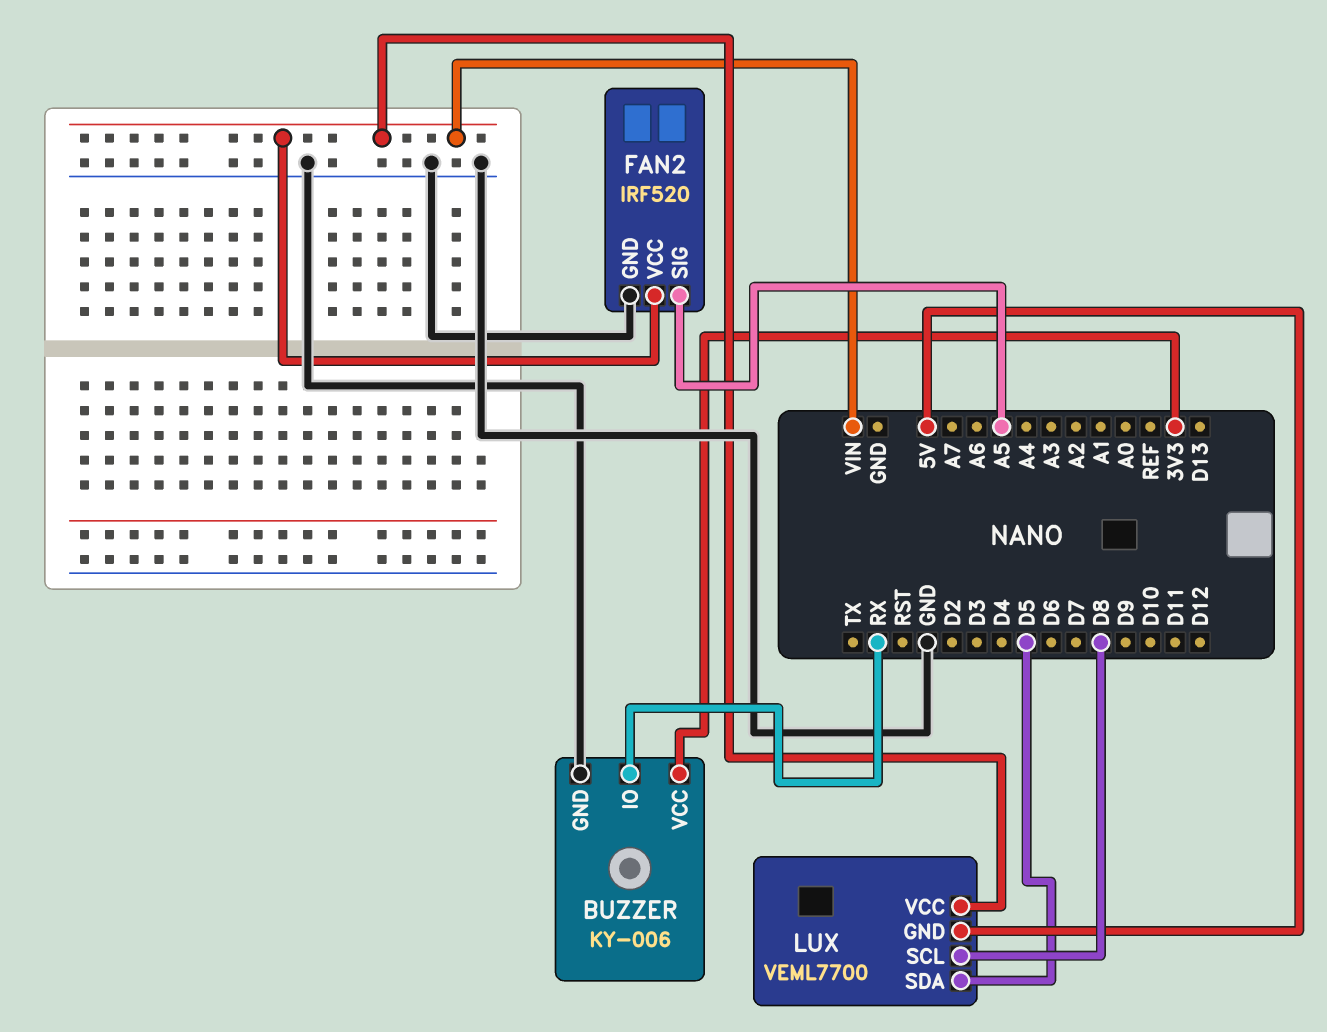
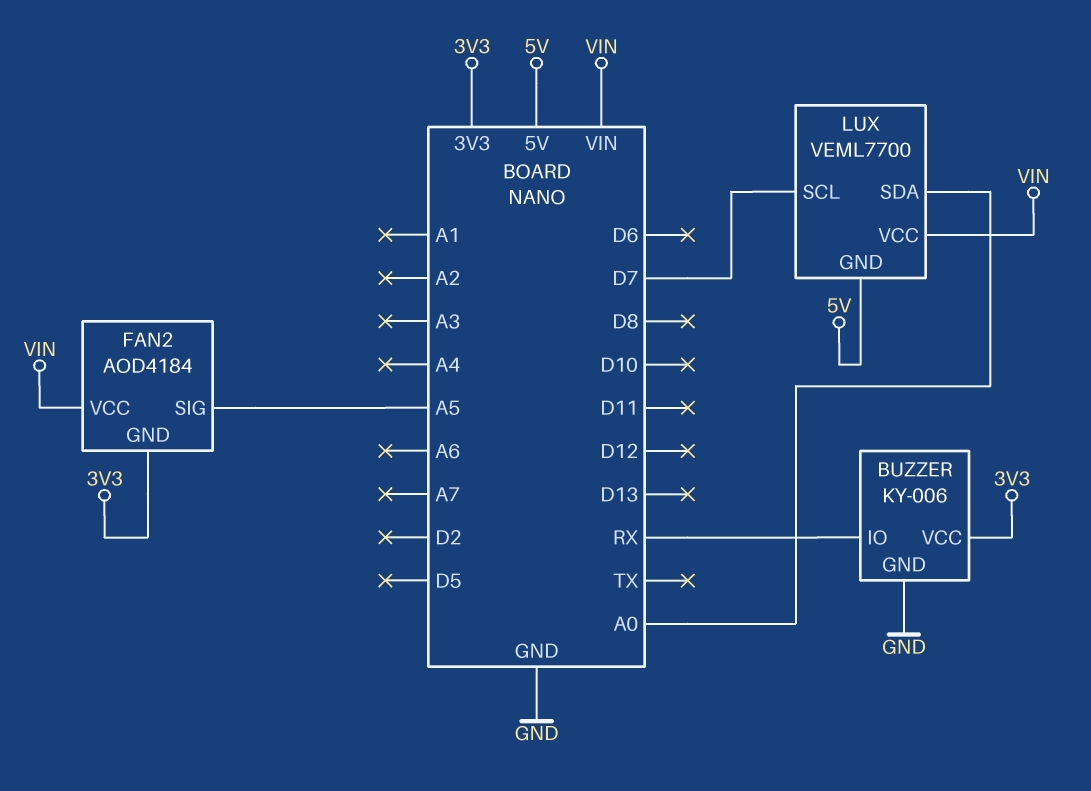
FAN2: IRF520 -> AOD4184
FAN2 pin GND: GND -> 3V3
LUX pin SCL: D8 -> D7
LUX pin SDA: D5 -> A0

